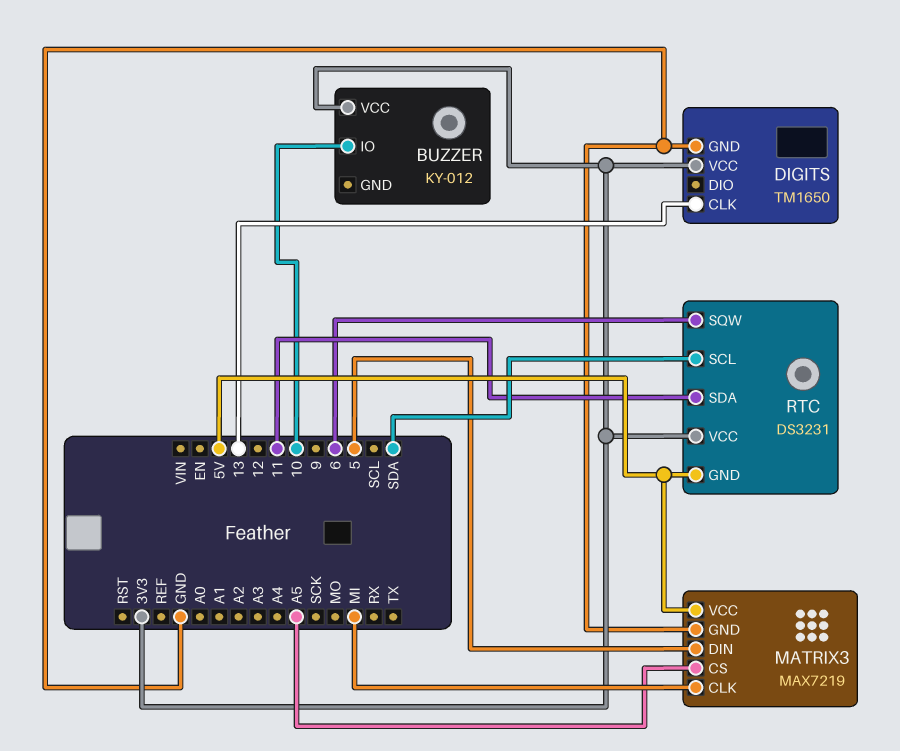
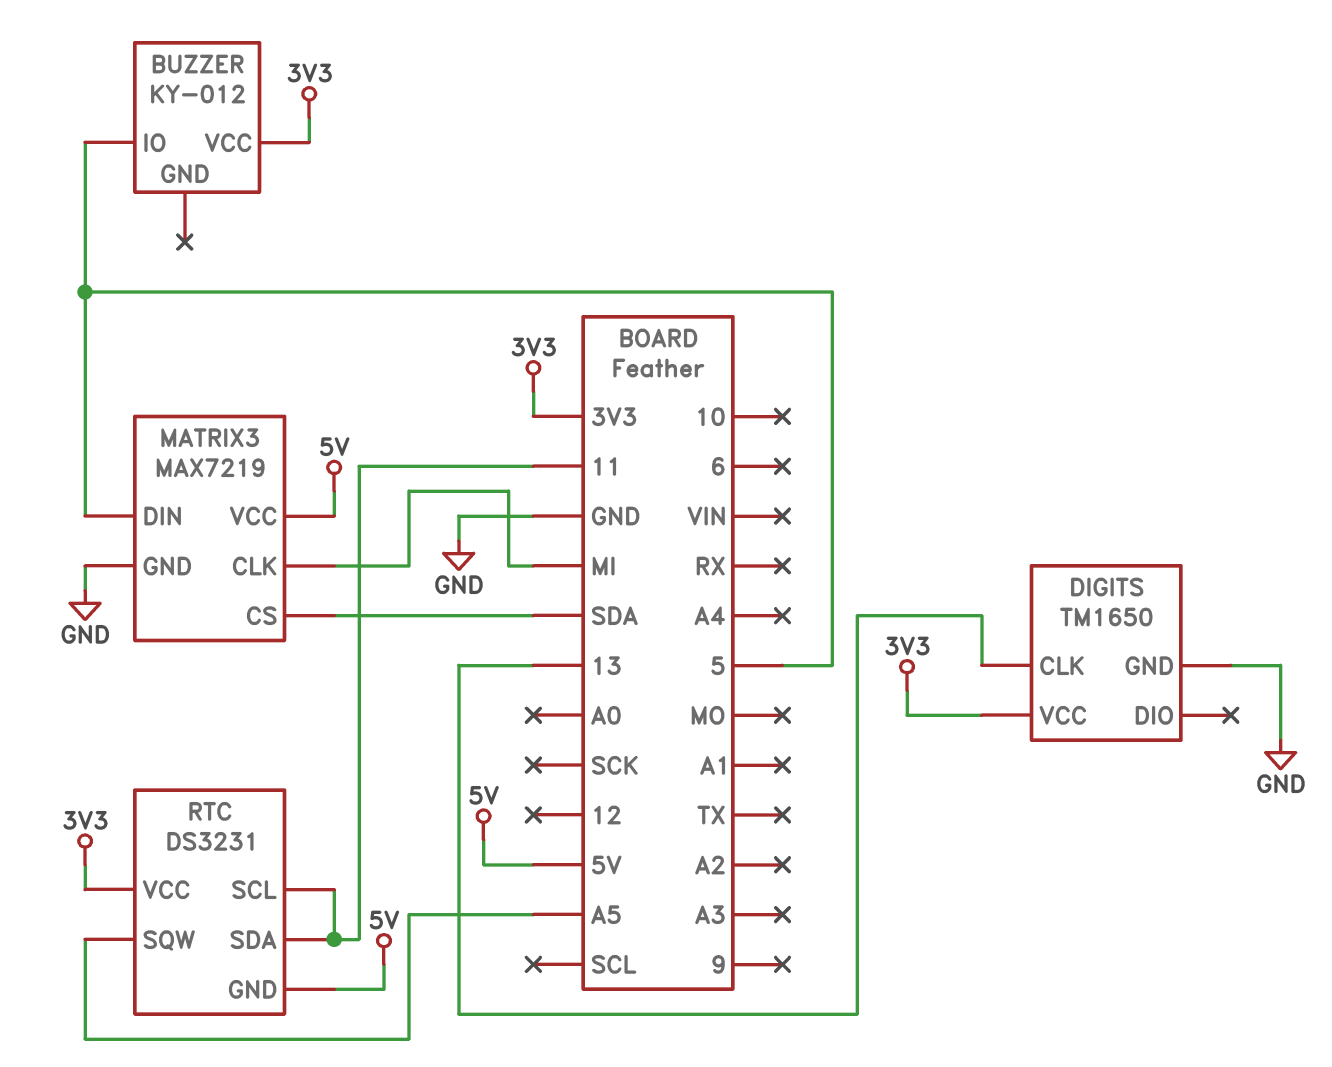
BUZZER pin IO: 10 -> 5
MATRIX3 pin CS: A5 -> SDA
RTC pin SCL: SDA -> 11
RTC pin SQW: 6 -> A5

